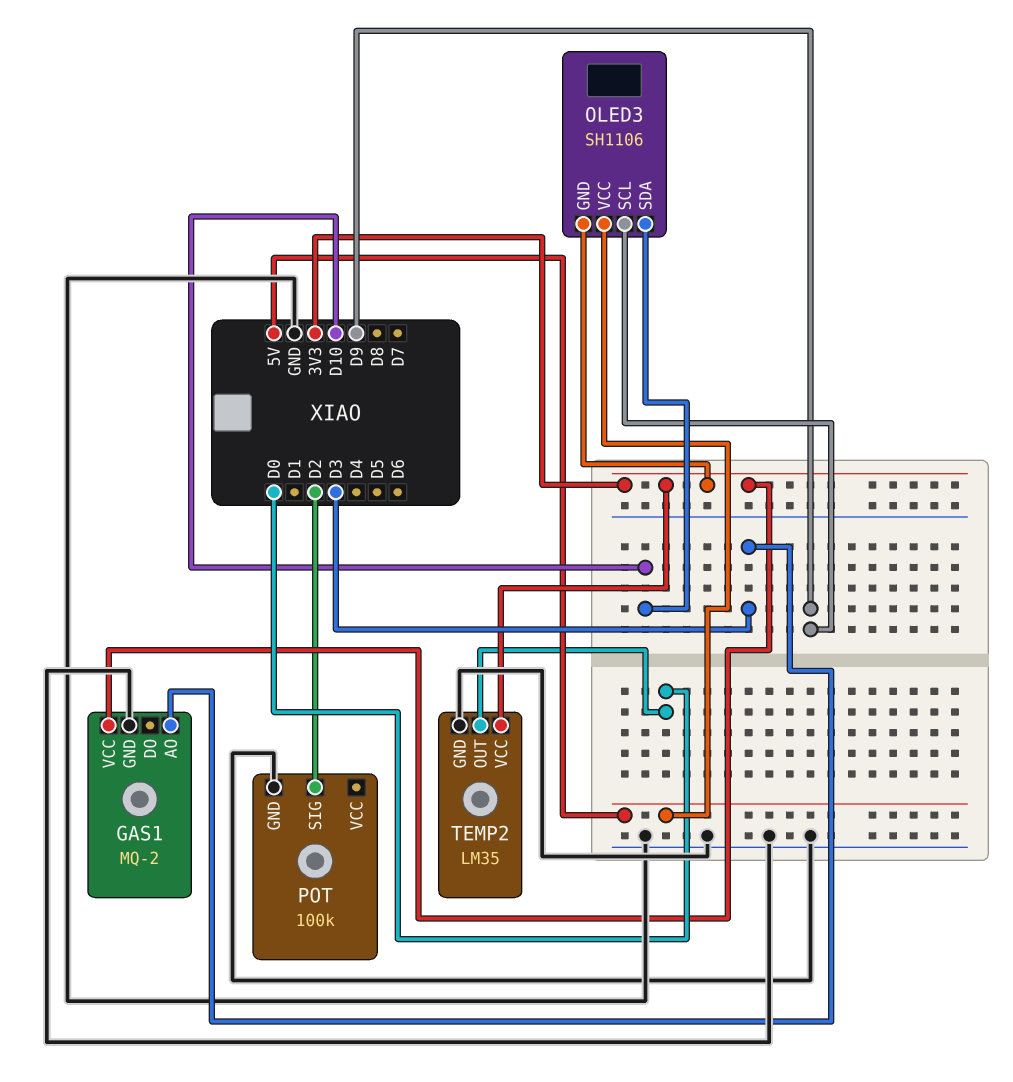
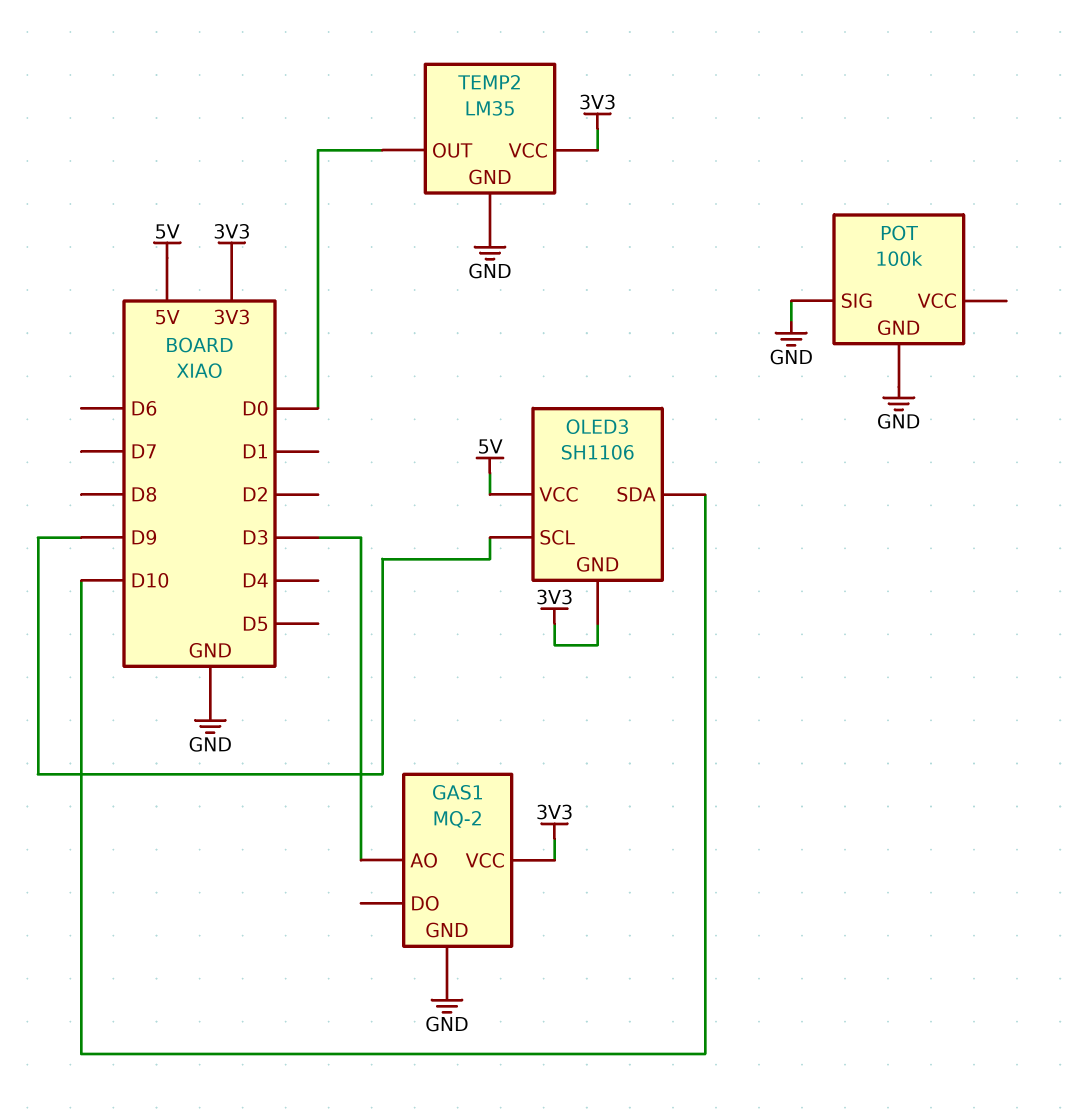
POT pin SIG: D2 -> GND

